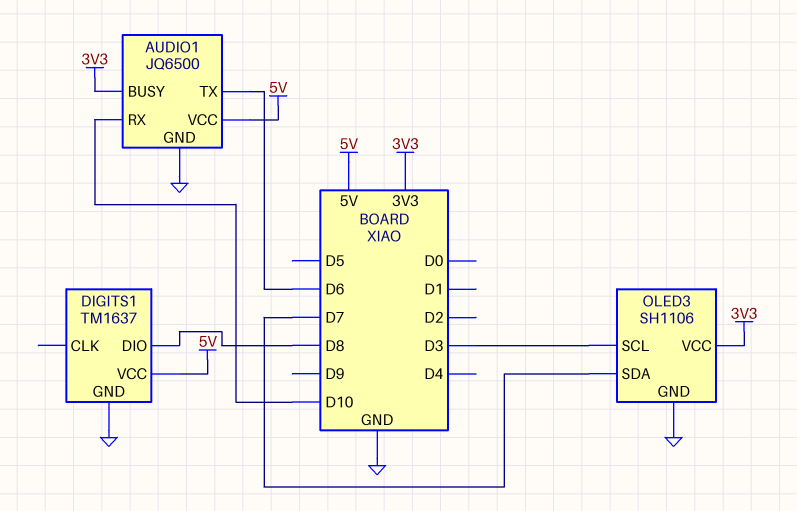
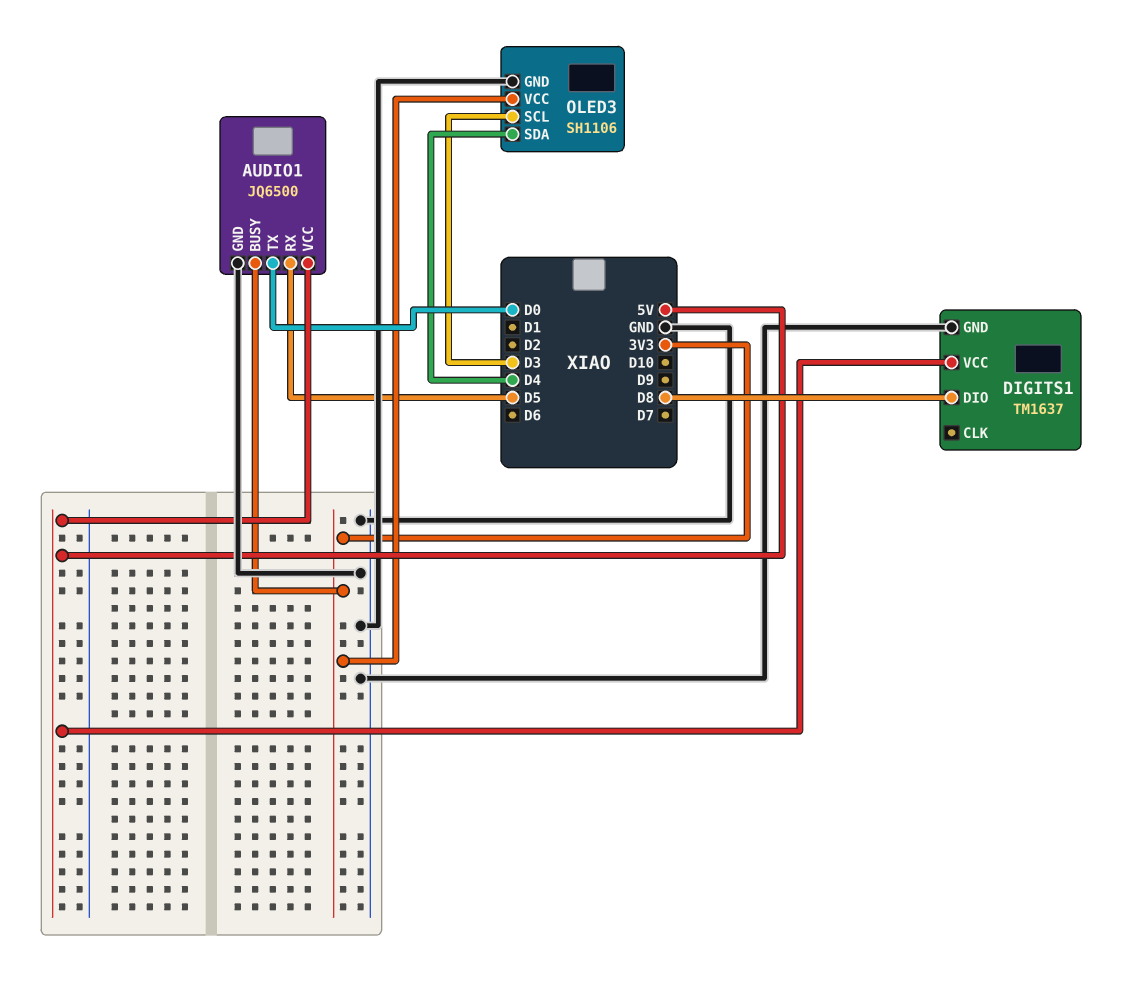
AUDIO1 pin RX: D10 -> D5
AUDIO1 pin TX: D6 -> D0
OLED3 pin SDA: D7 -> D4

